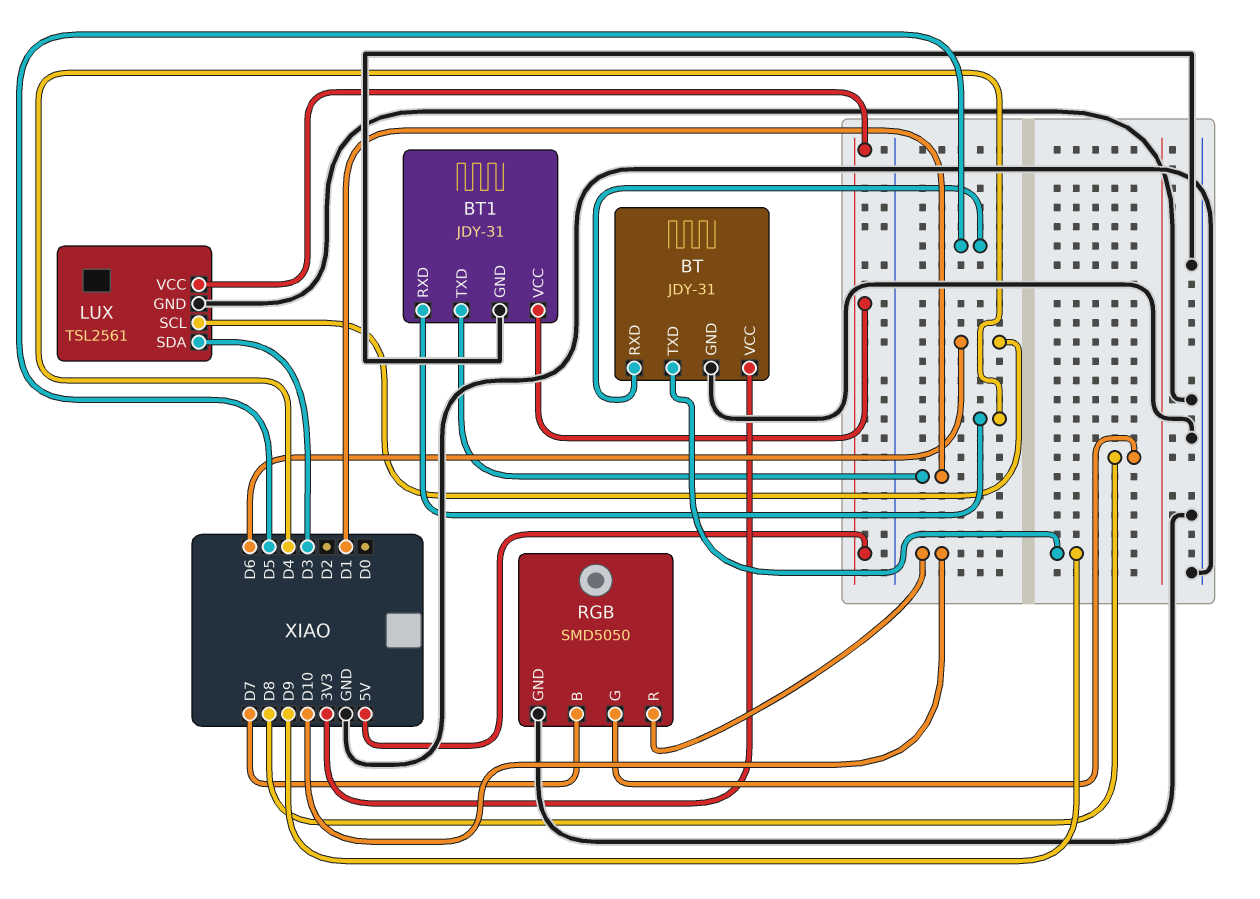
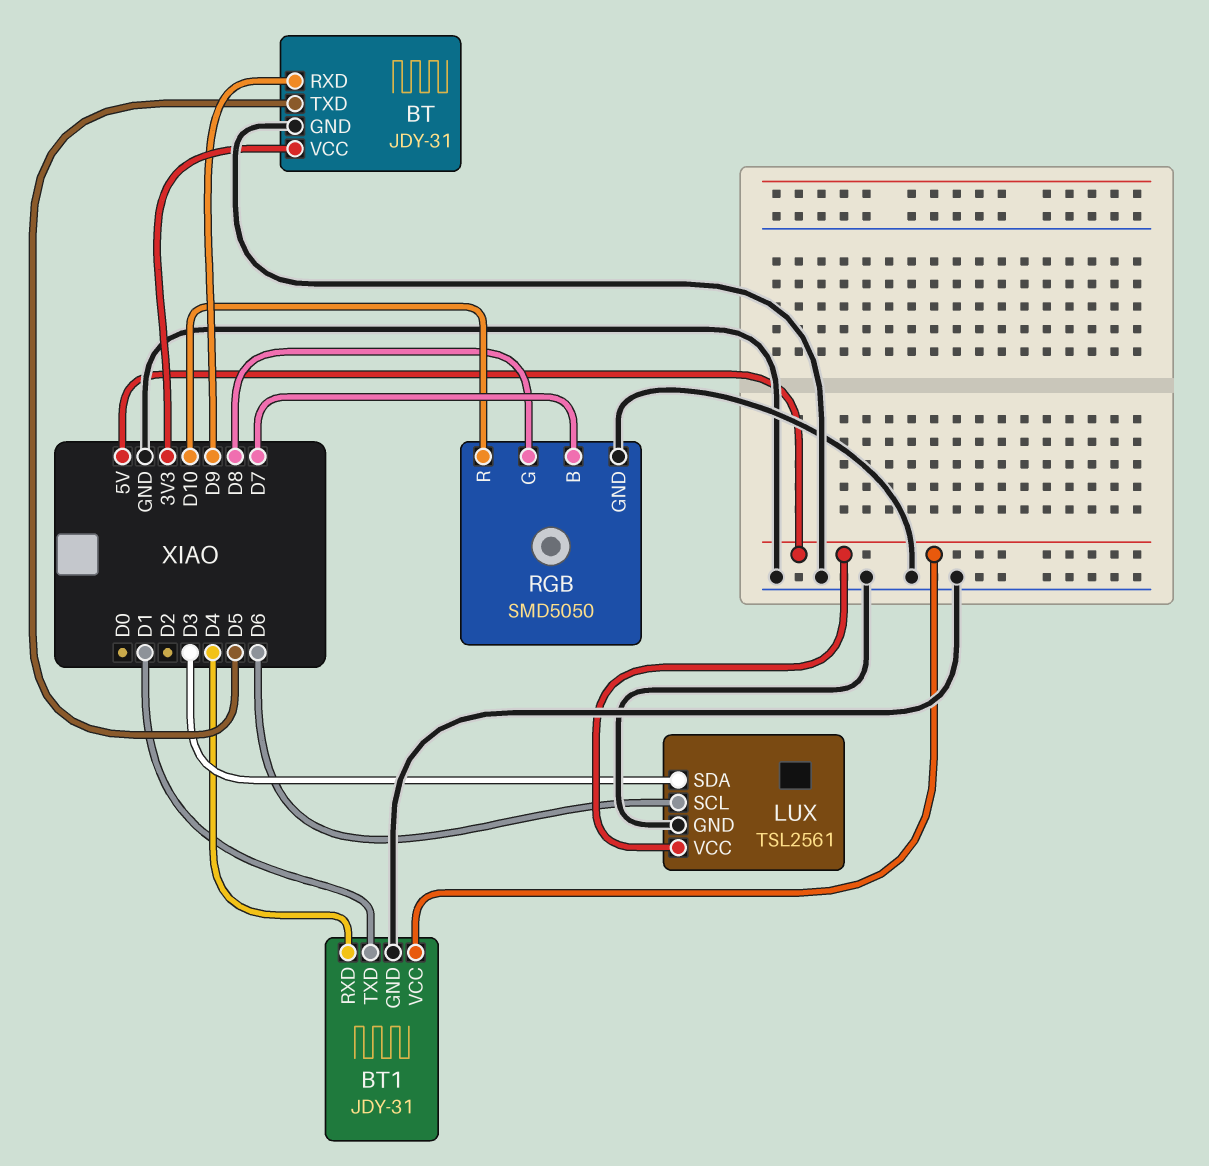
BT pin RXD: D5 -> D9
BT pin TXD: D9 -> D5

